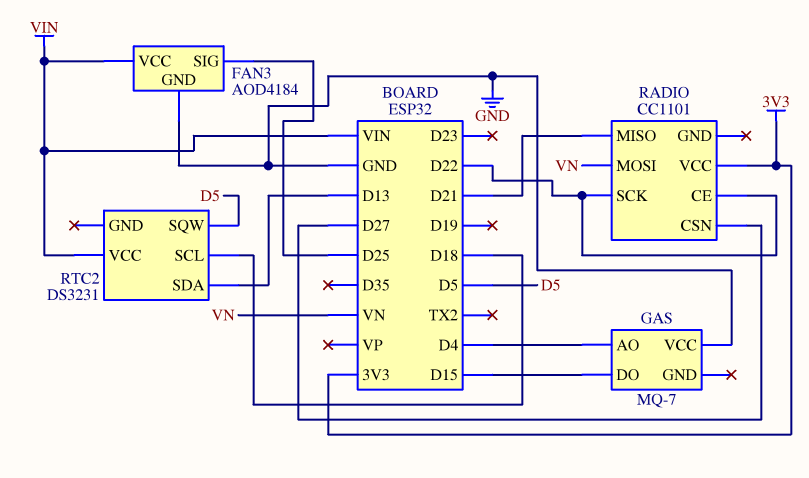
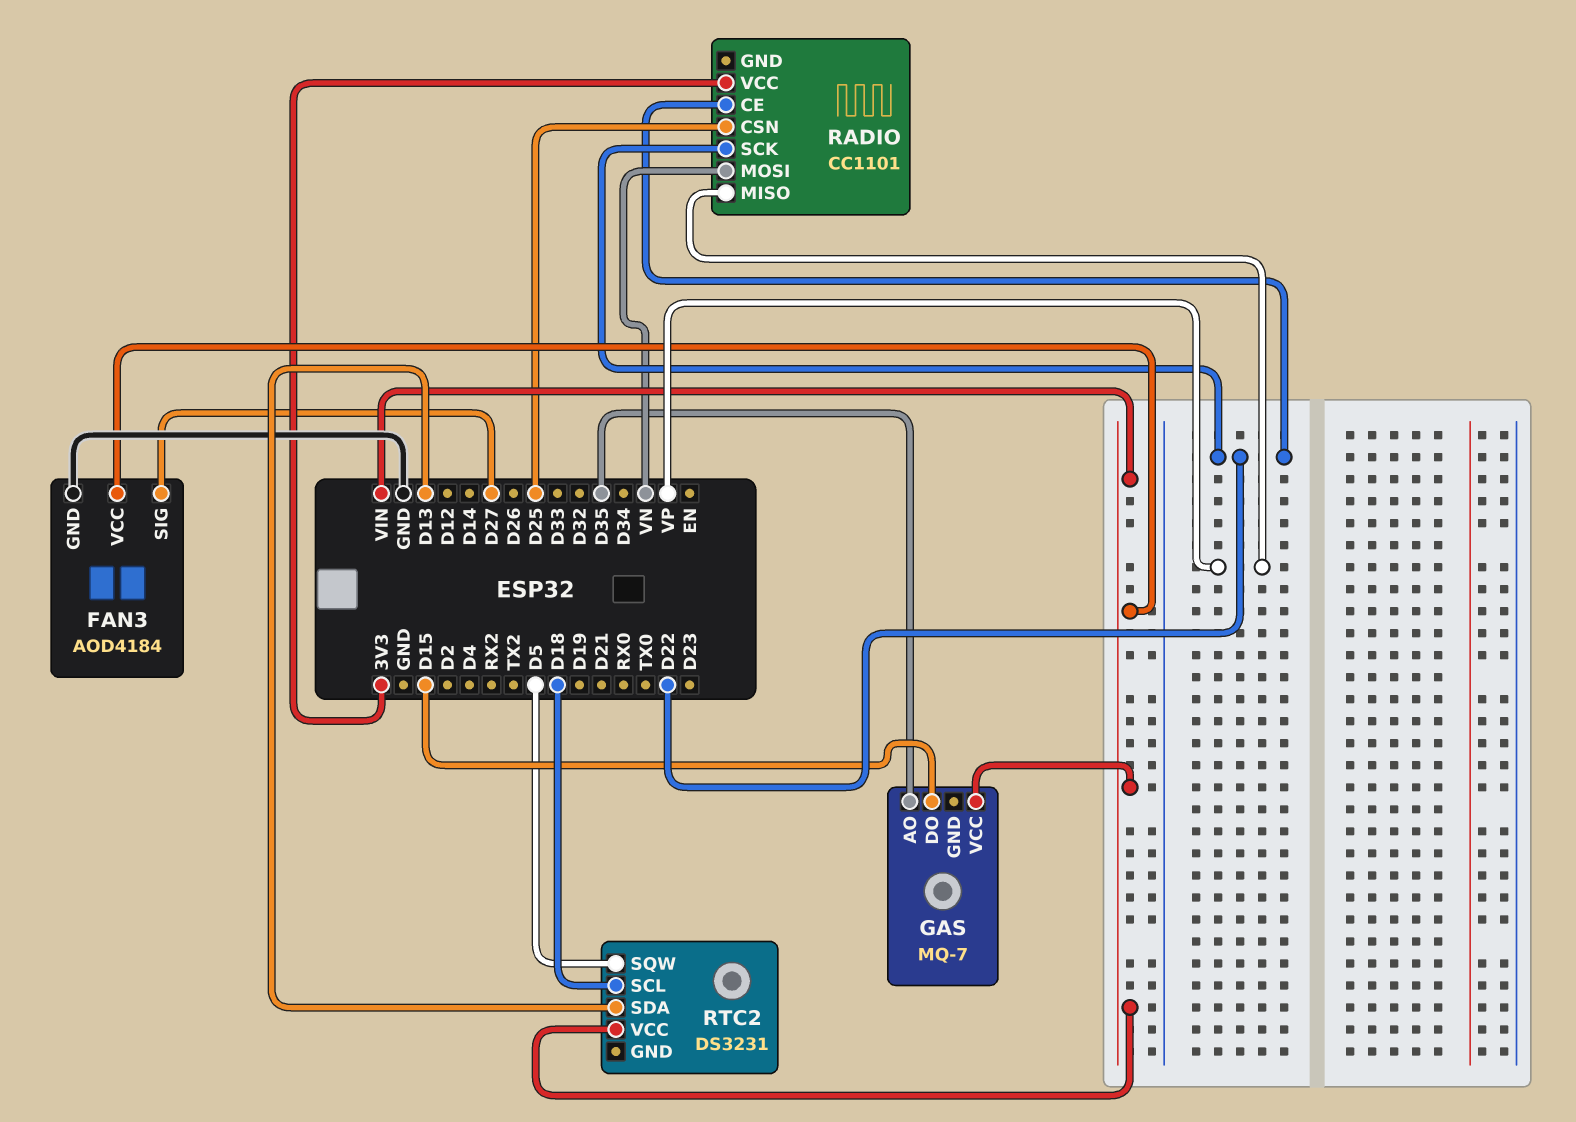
FAN3 pin SIG: D25 -> D27
GAS pin AO: D4 -> D35
GAS pin VCC: GND -> VIN
RADIO pin CSN: D27 -> D25
RADIO pin MISO: D21 -> VP

